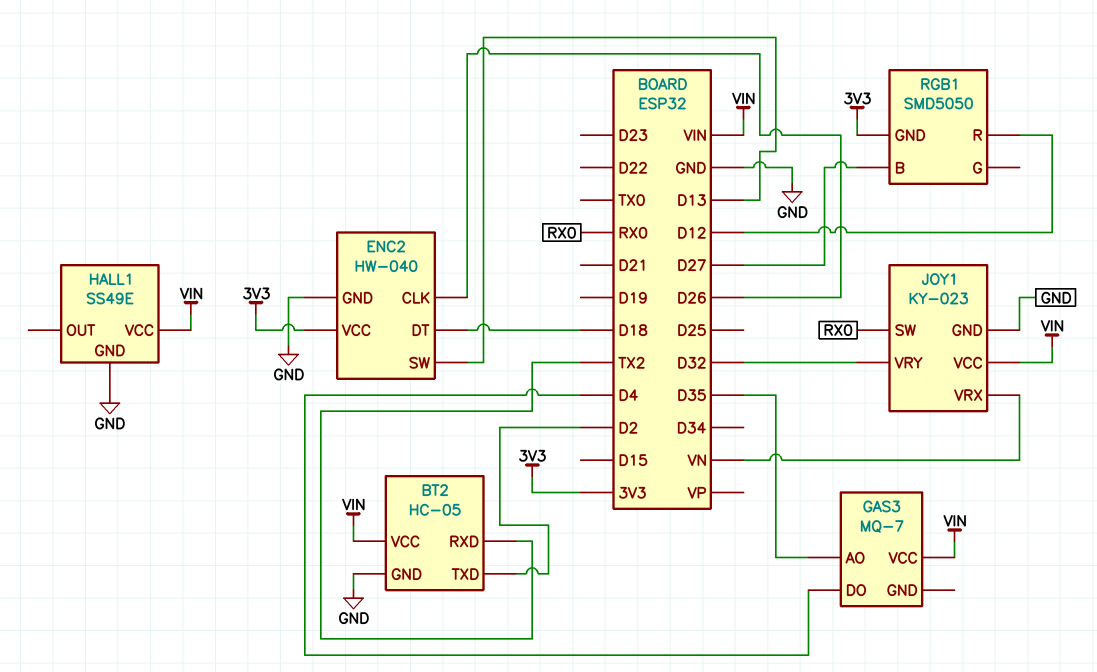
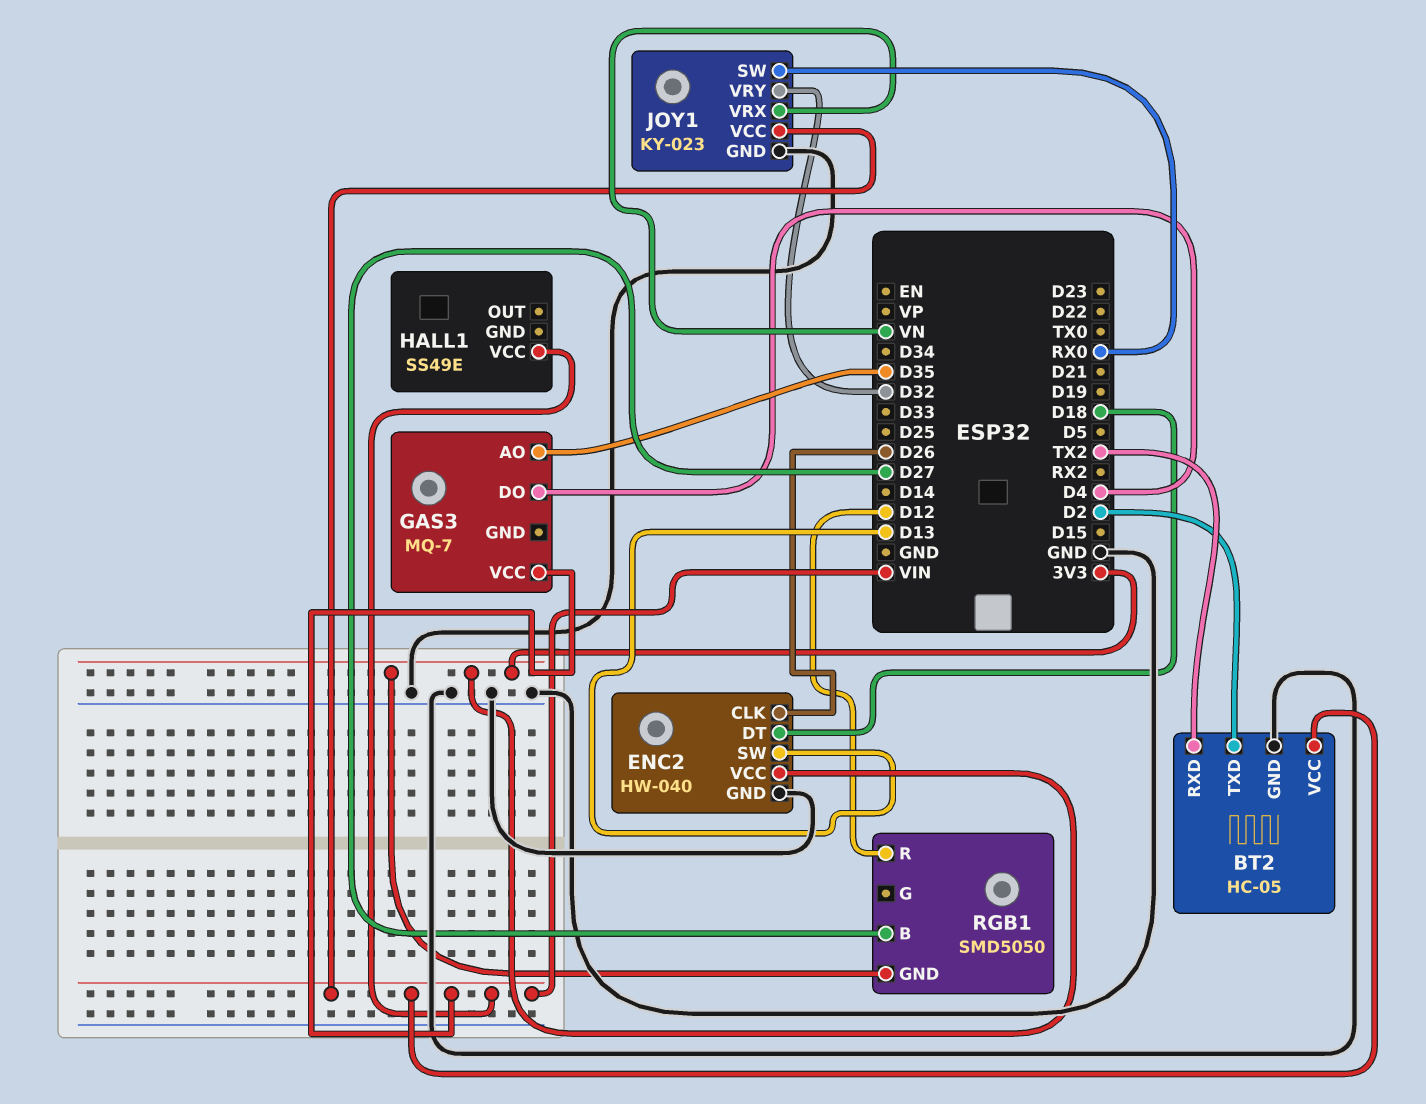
HALL1 pin GND: GND -> none

